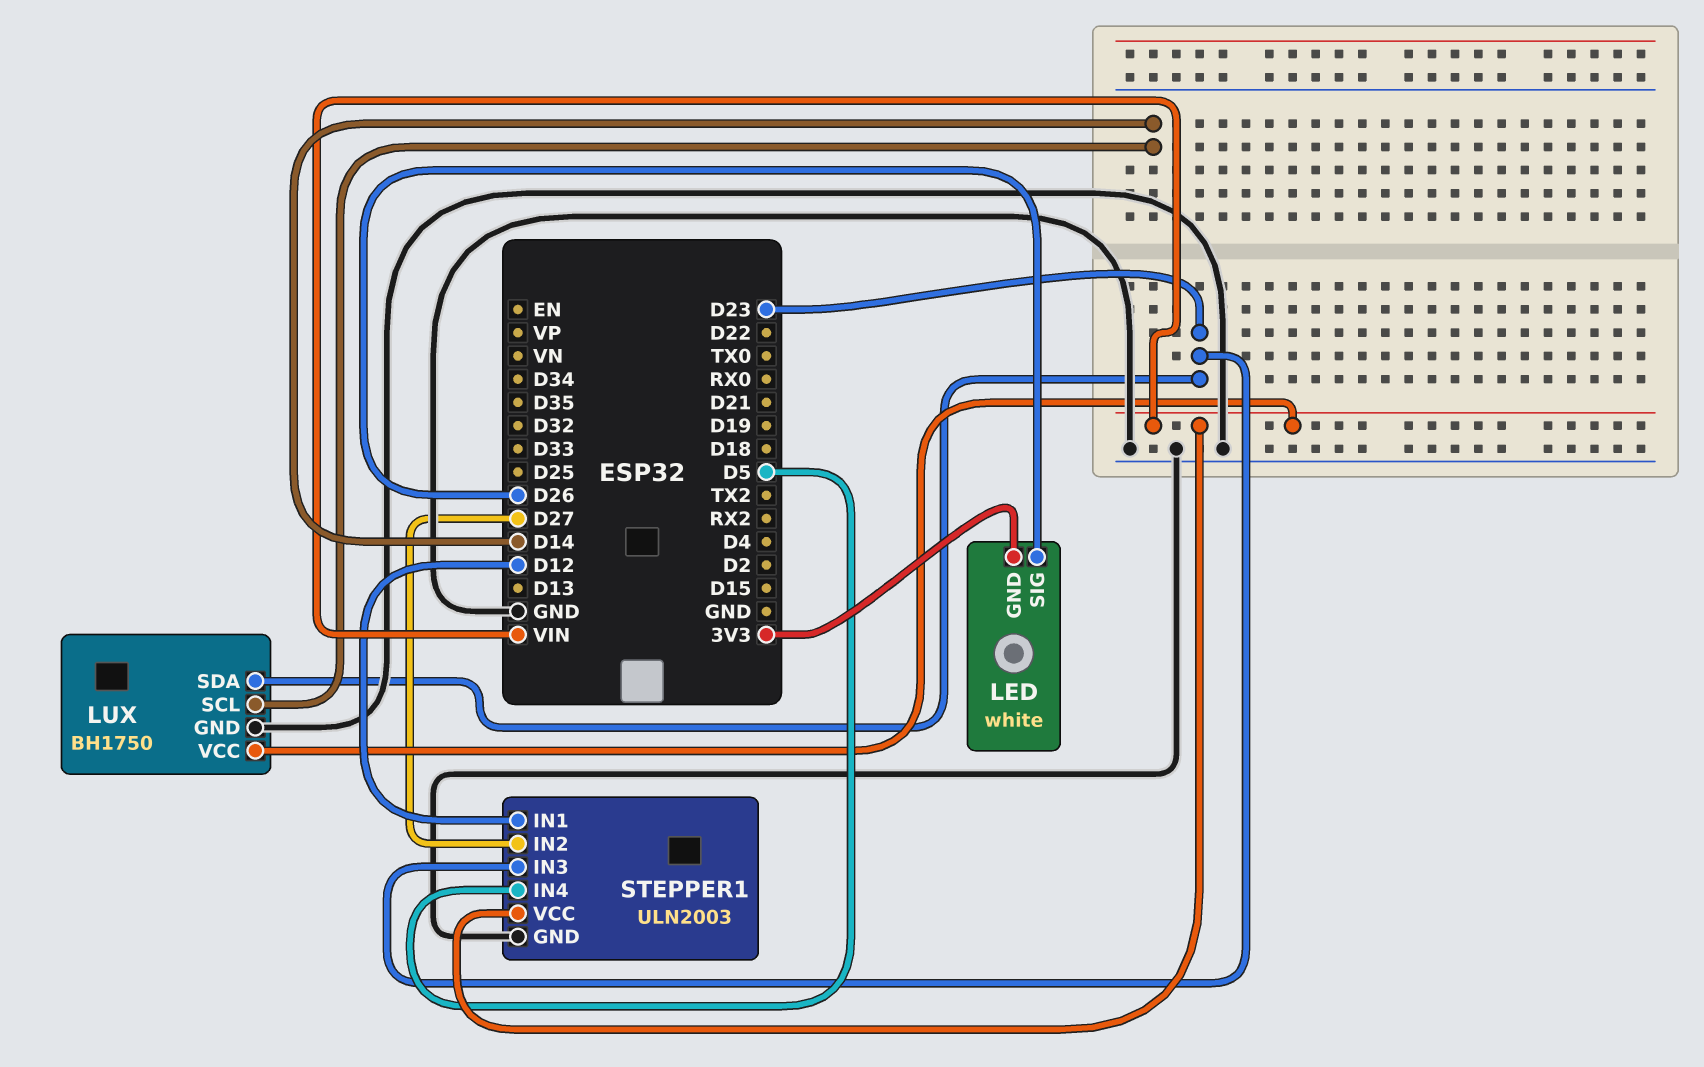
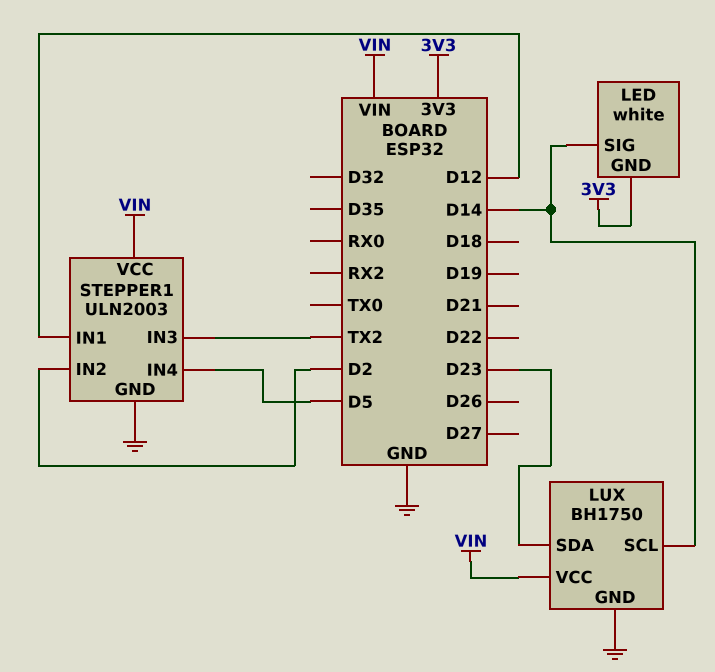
LED pin SIG: D26 -> D14
STEPPER1 pin IN2: D27 -> D2
STEPPER1 pin IN3: D23 -> TX2

